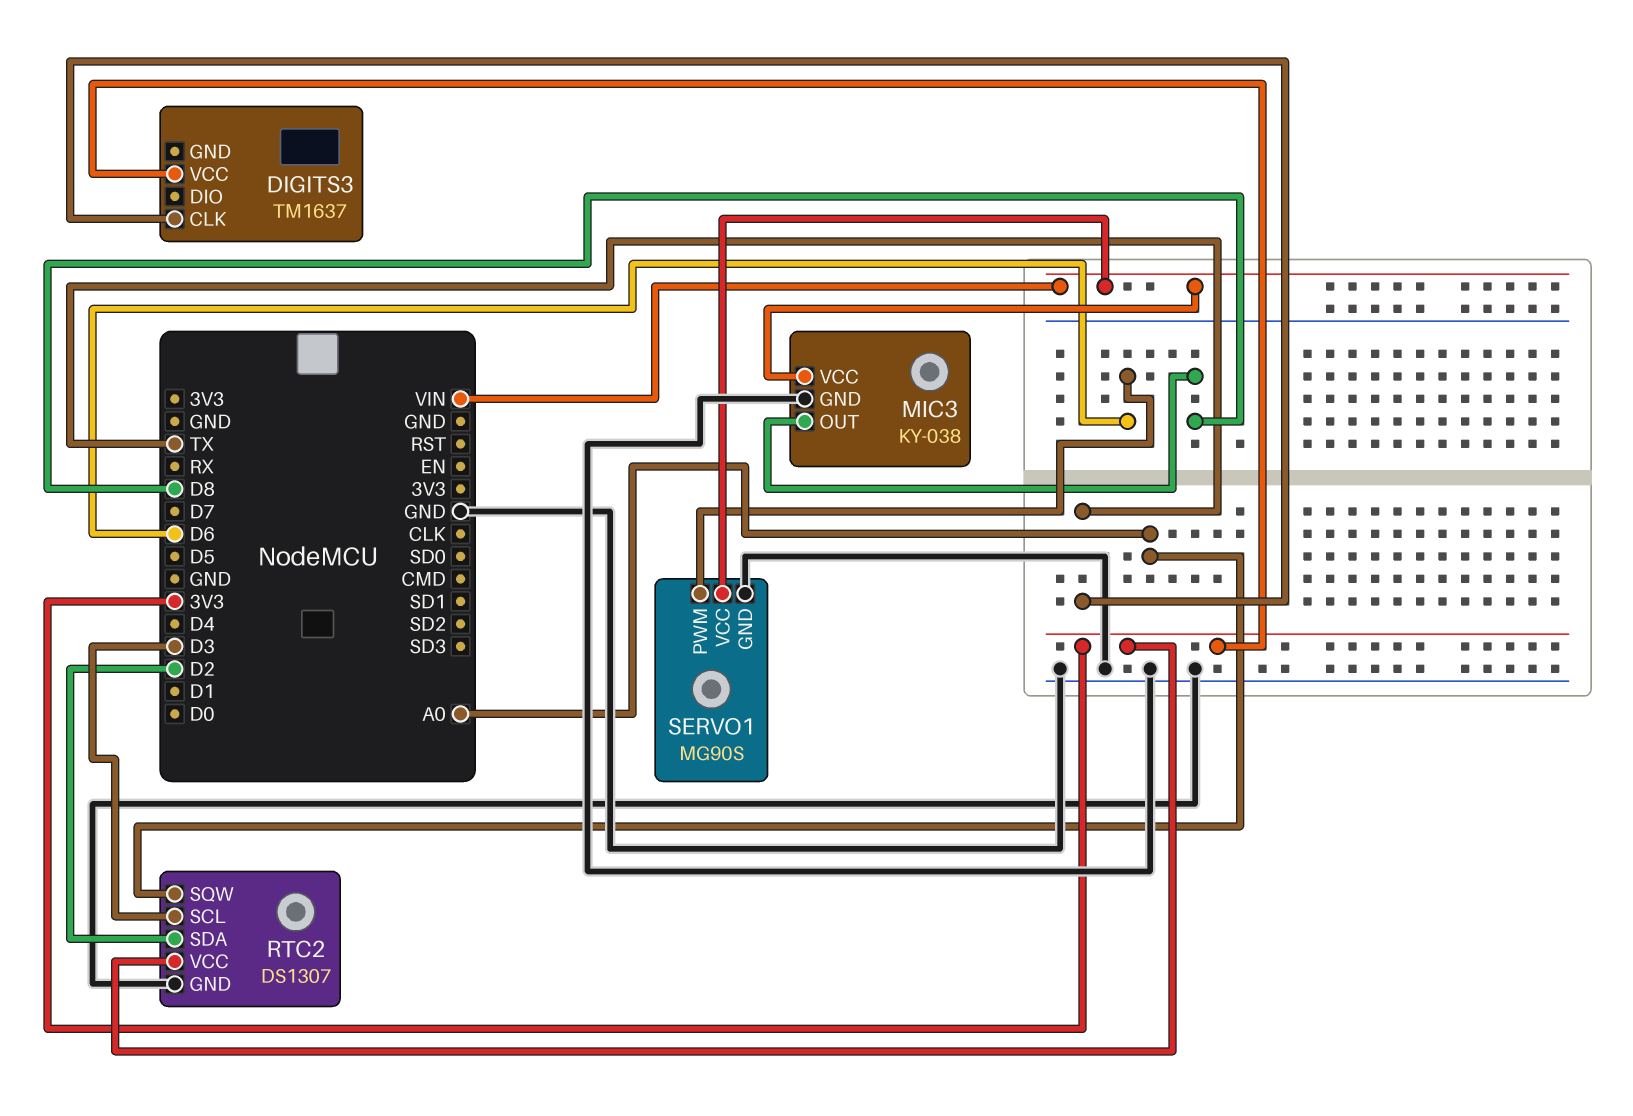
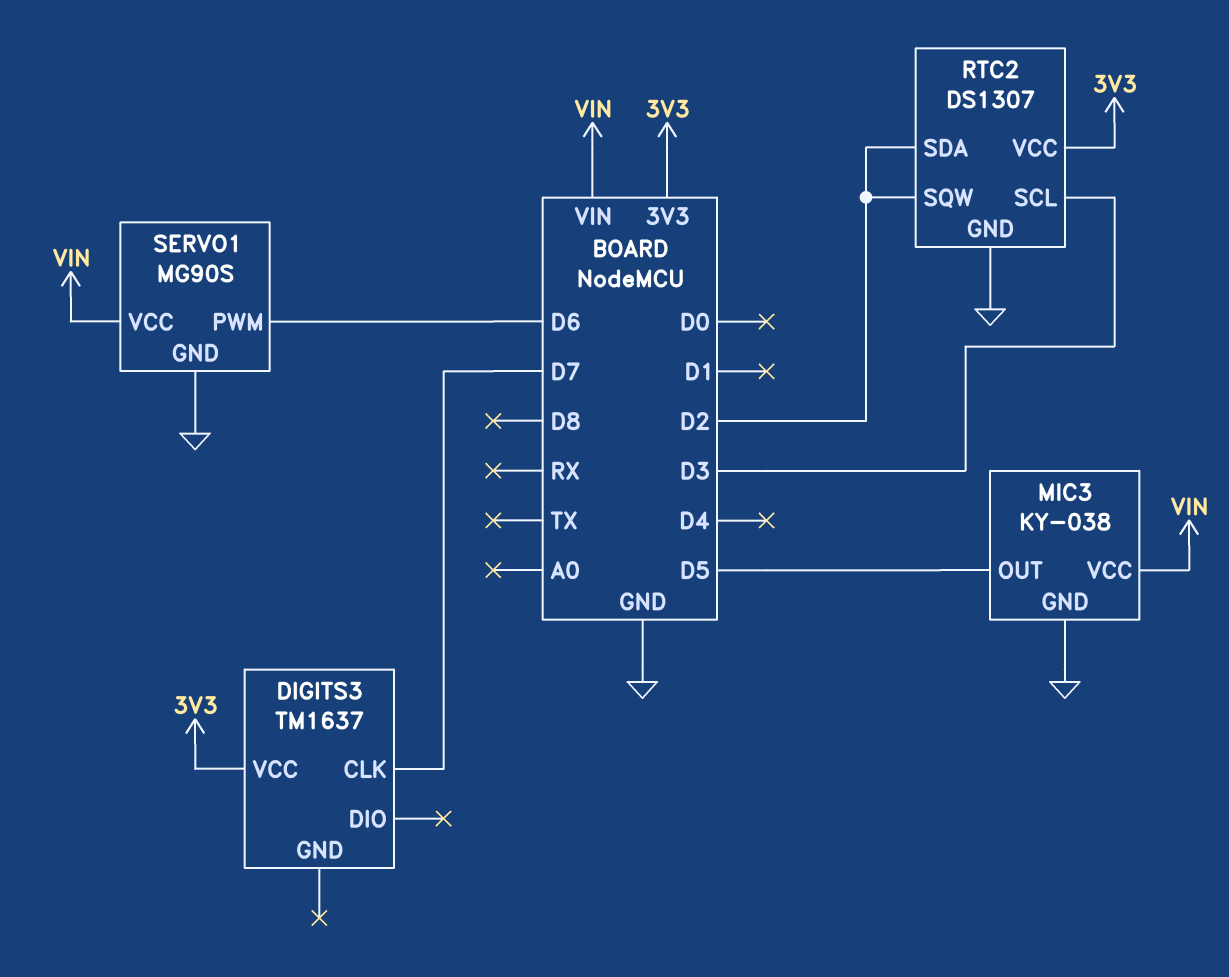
DIGITS3 pin CLK: TX -> D7
MIC3 pin OUT: D8 -> D5
RTC2 pin SQW: A0 -> D2

